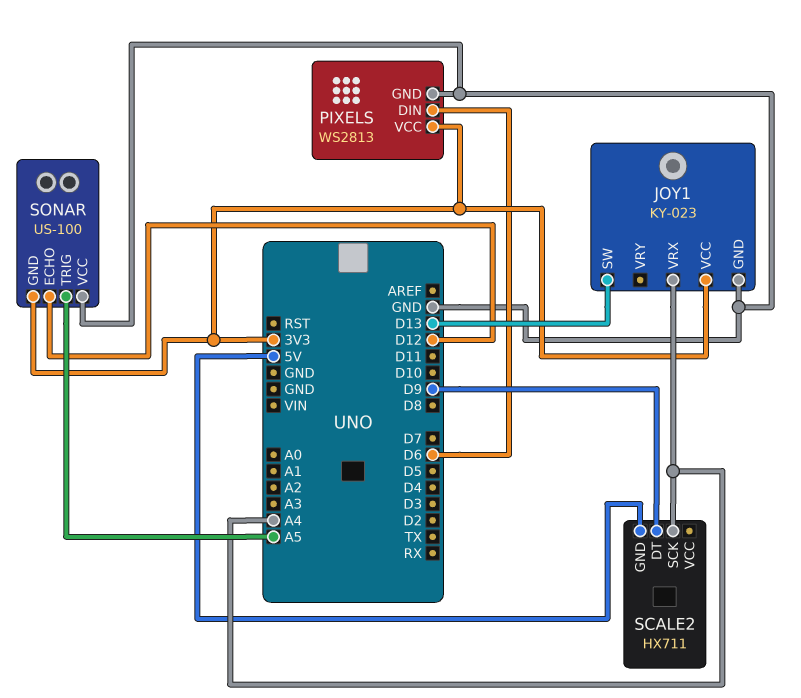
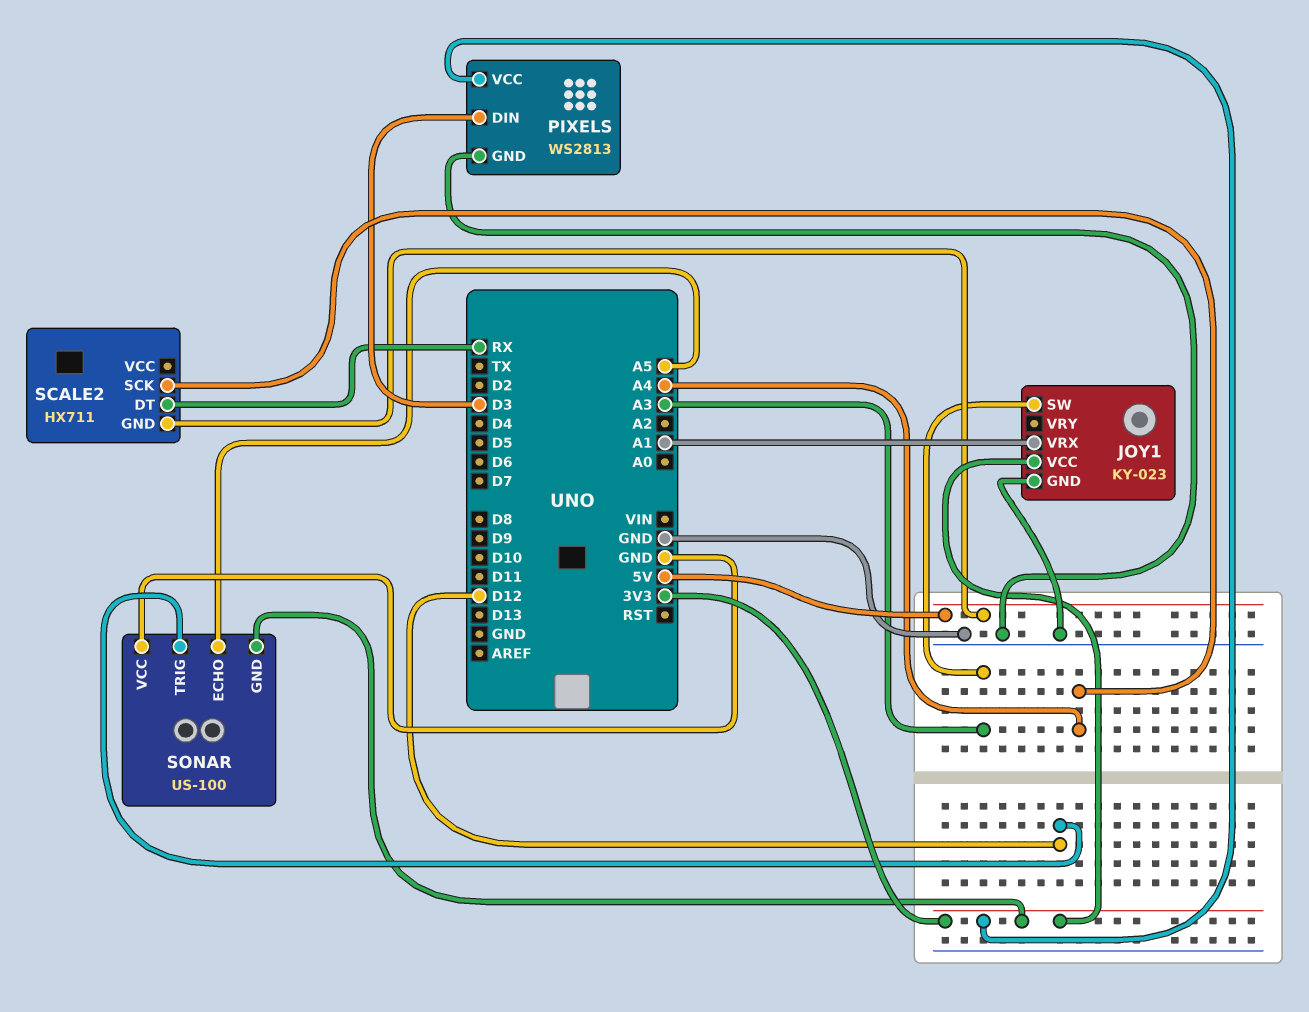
JOY1 pin SW: D13 -> A3
JOY1 pin VRX: A4 -> A1
PIXELS pin DIN: D6 -> D3
SCALE2 pin DT: D9 -> RX
SONAR pin ECHO: D12 -> A5
SONAR pin TRIG: A5 -> D12

